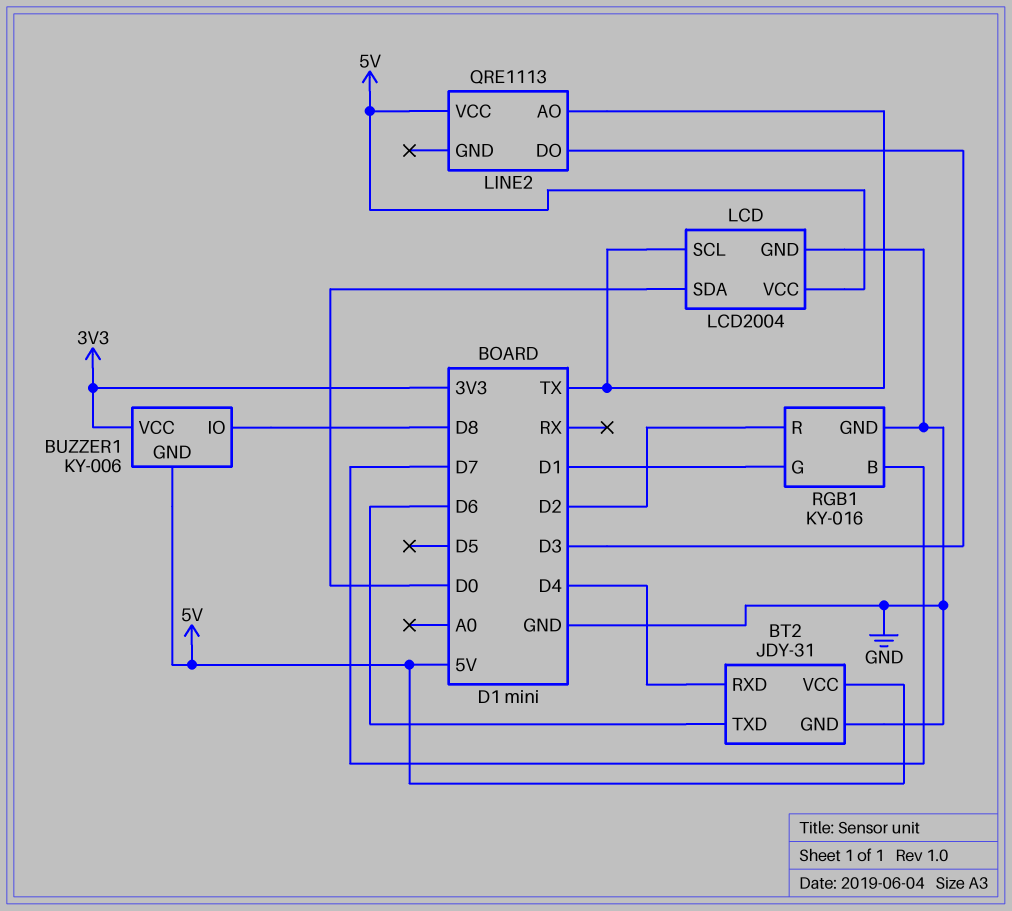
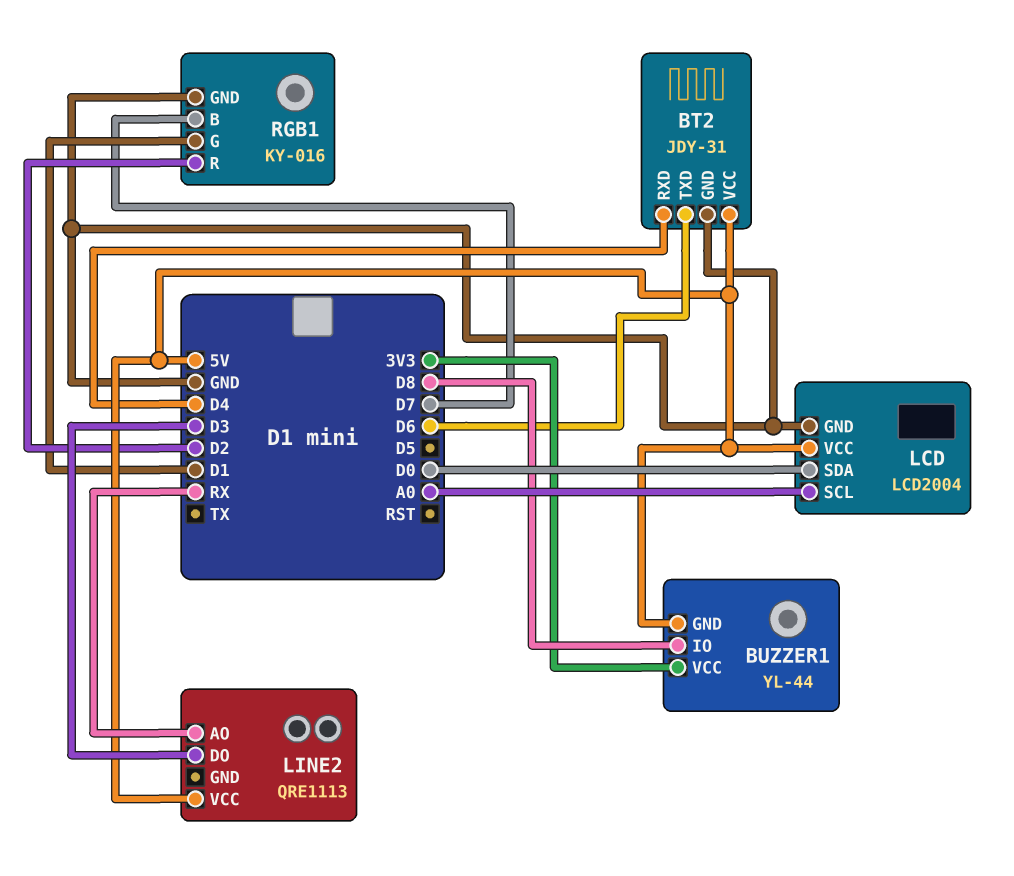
BUZZER1: KY-006 -> YL-44
LCD pin SCL: TX -> A0
LINE2 pin AO: TX -> RX

